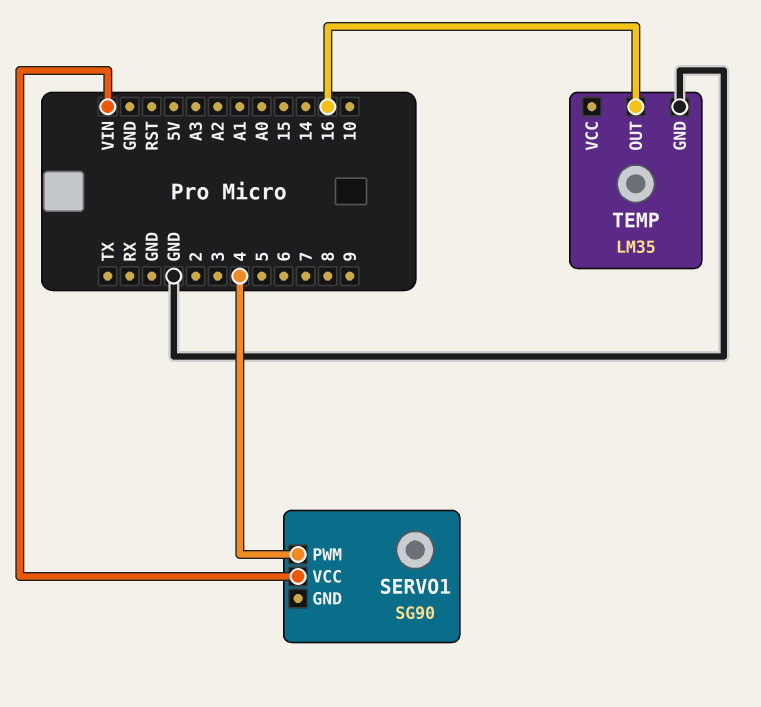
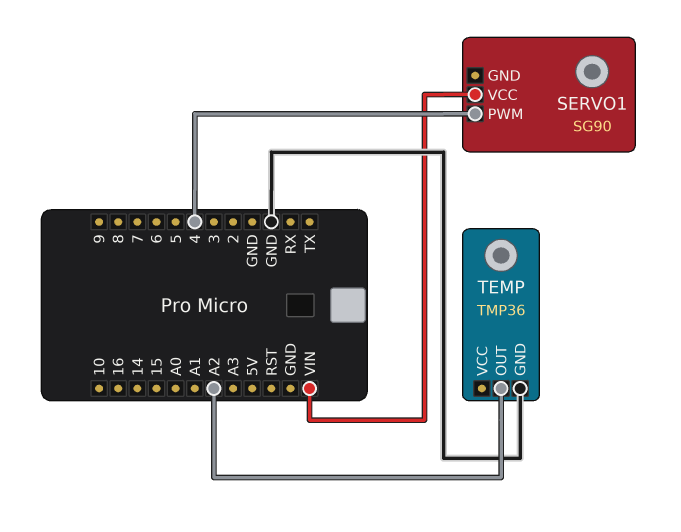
TEMP: LM35 -> TMP36
TEMP pin OUT: 16 -> A2

